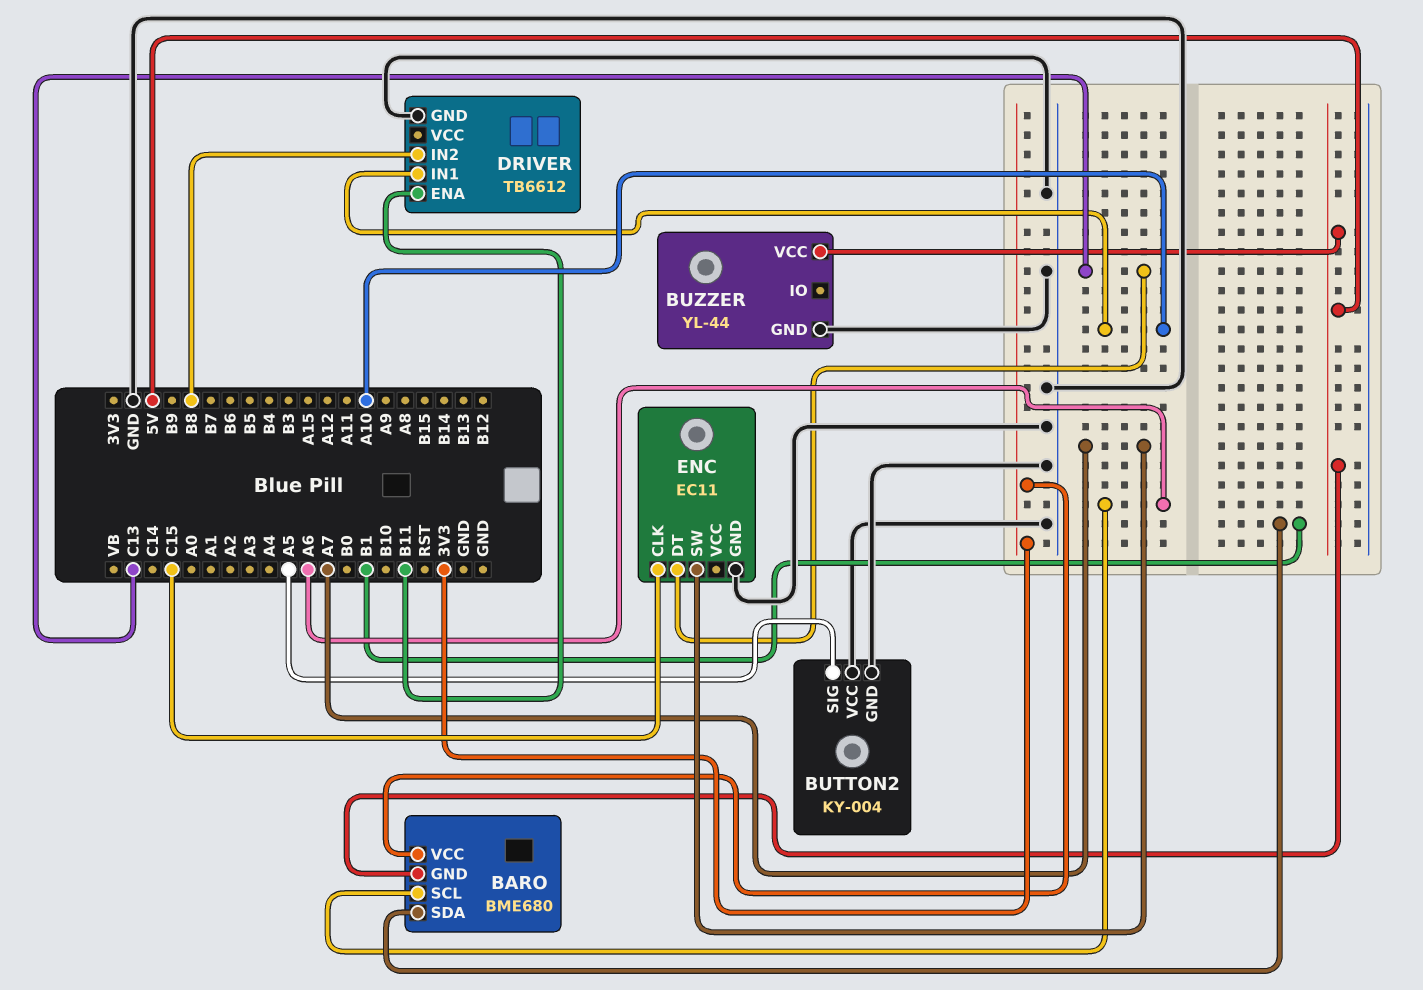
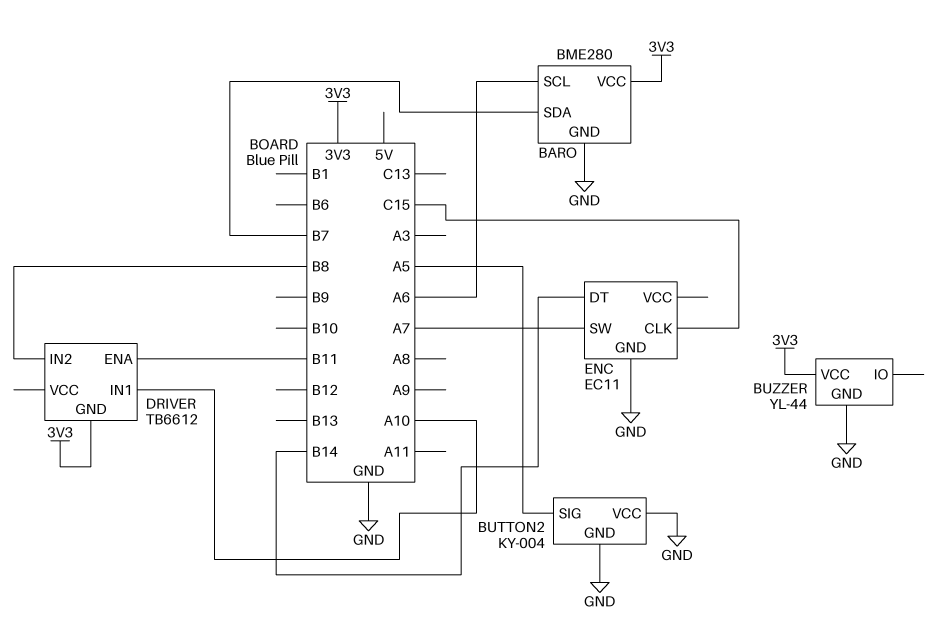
BARO: BME680 -> BME280
BARO pin GND: 5V -> GND
BARO pin SDA: B1 -> B7
BUZZER pin VCC: 5V -> 3V3
DRIVER pin GND: GND -> 3V3
ENC pin DT: C13 -> B14

